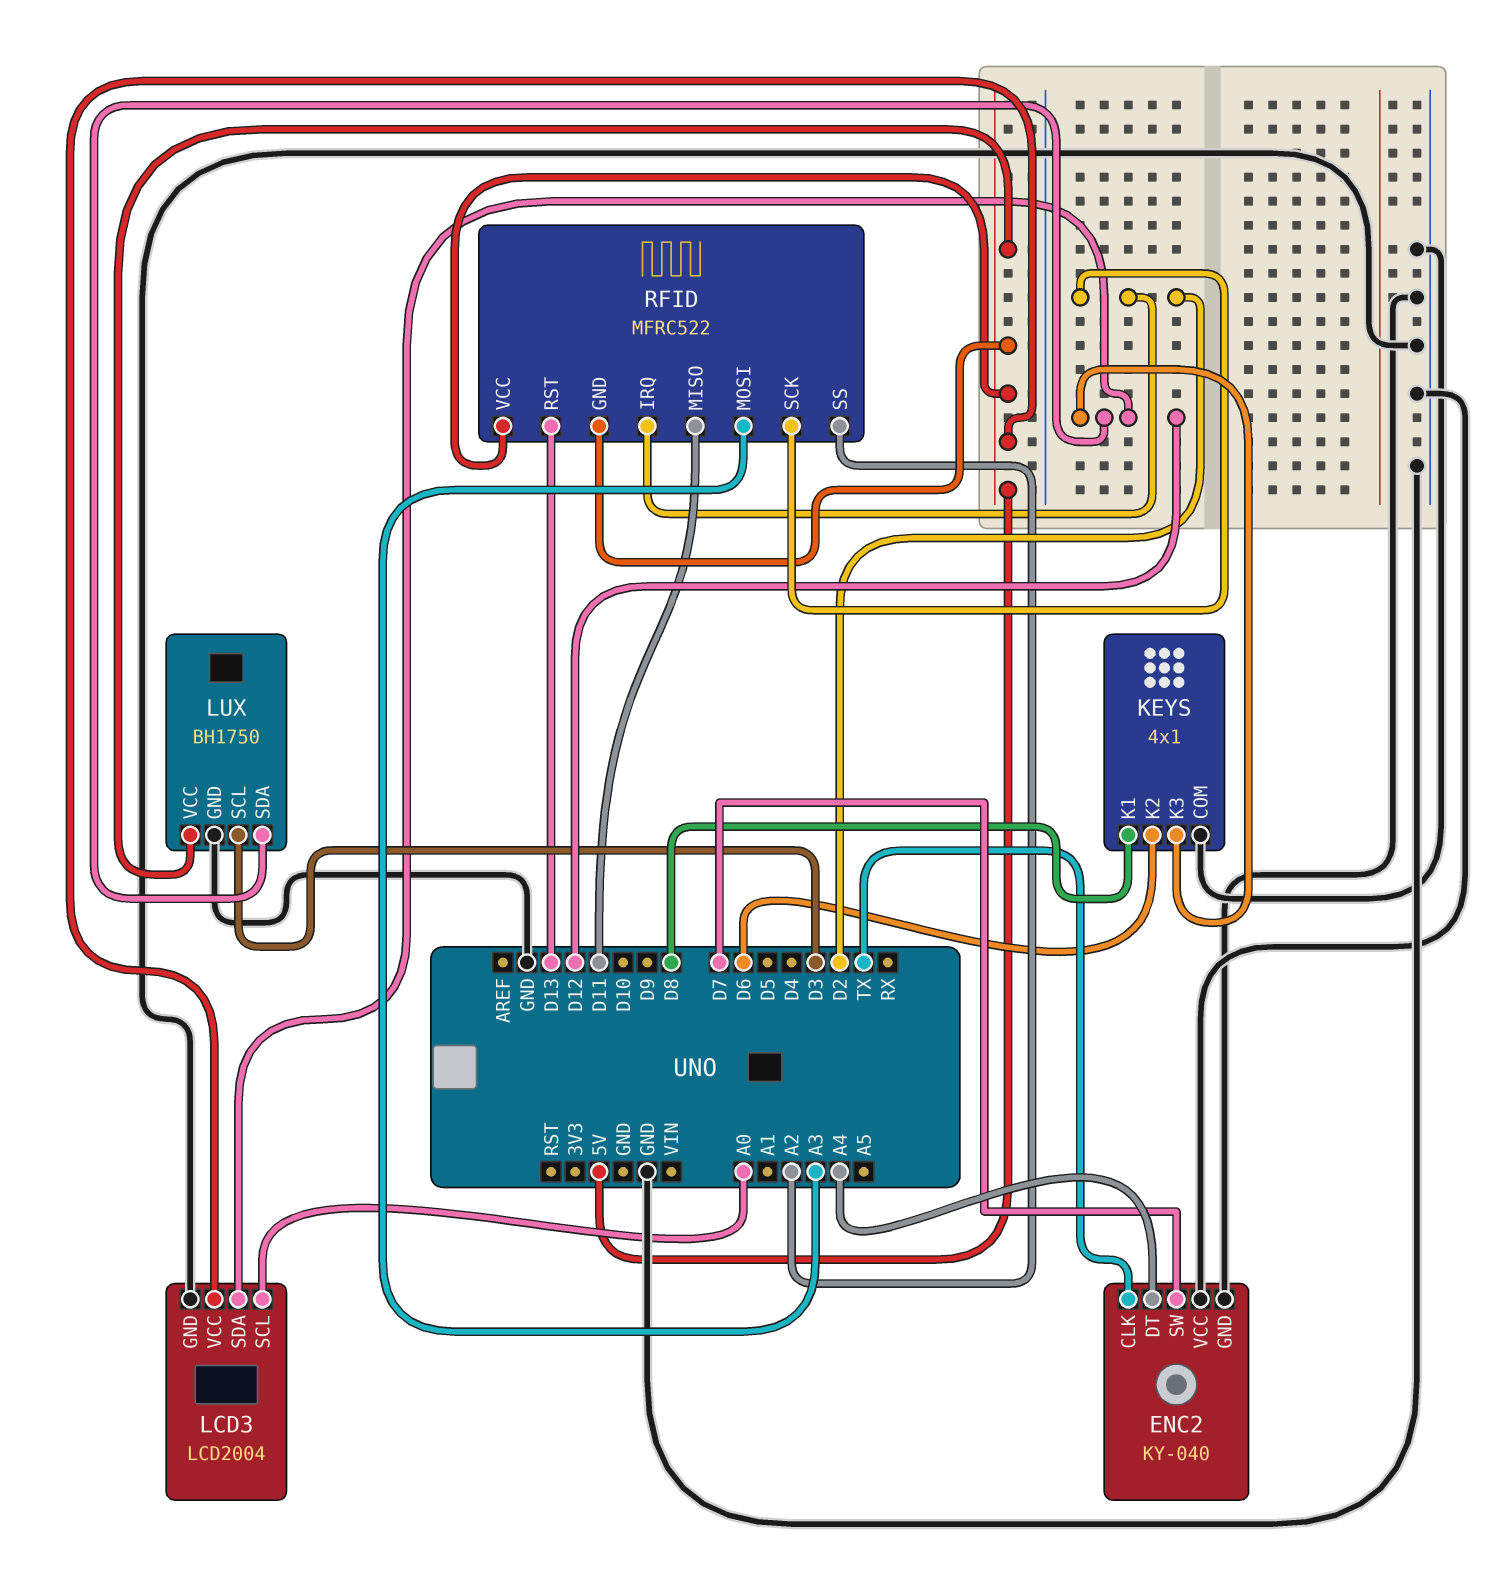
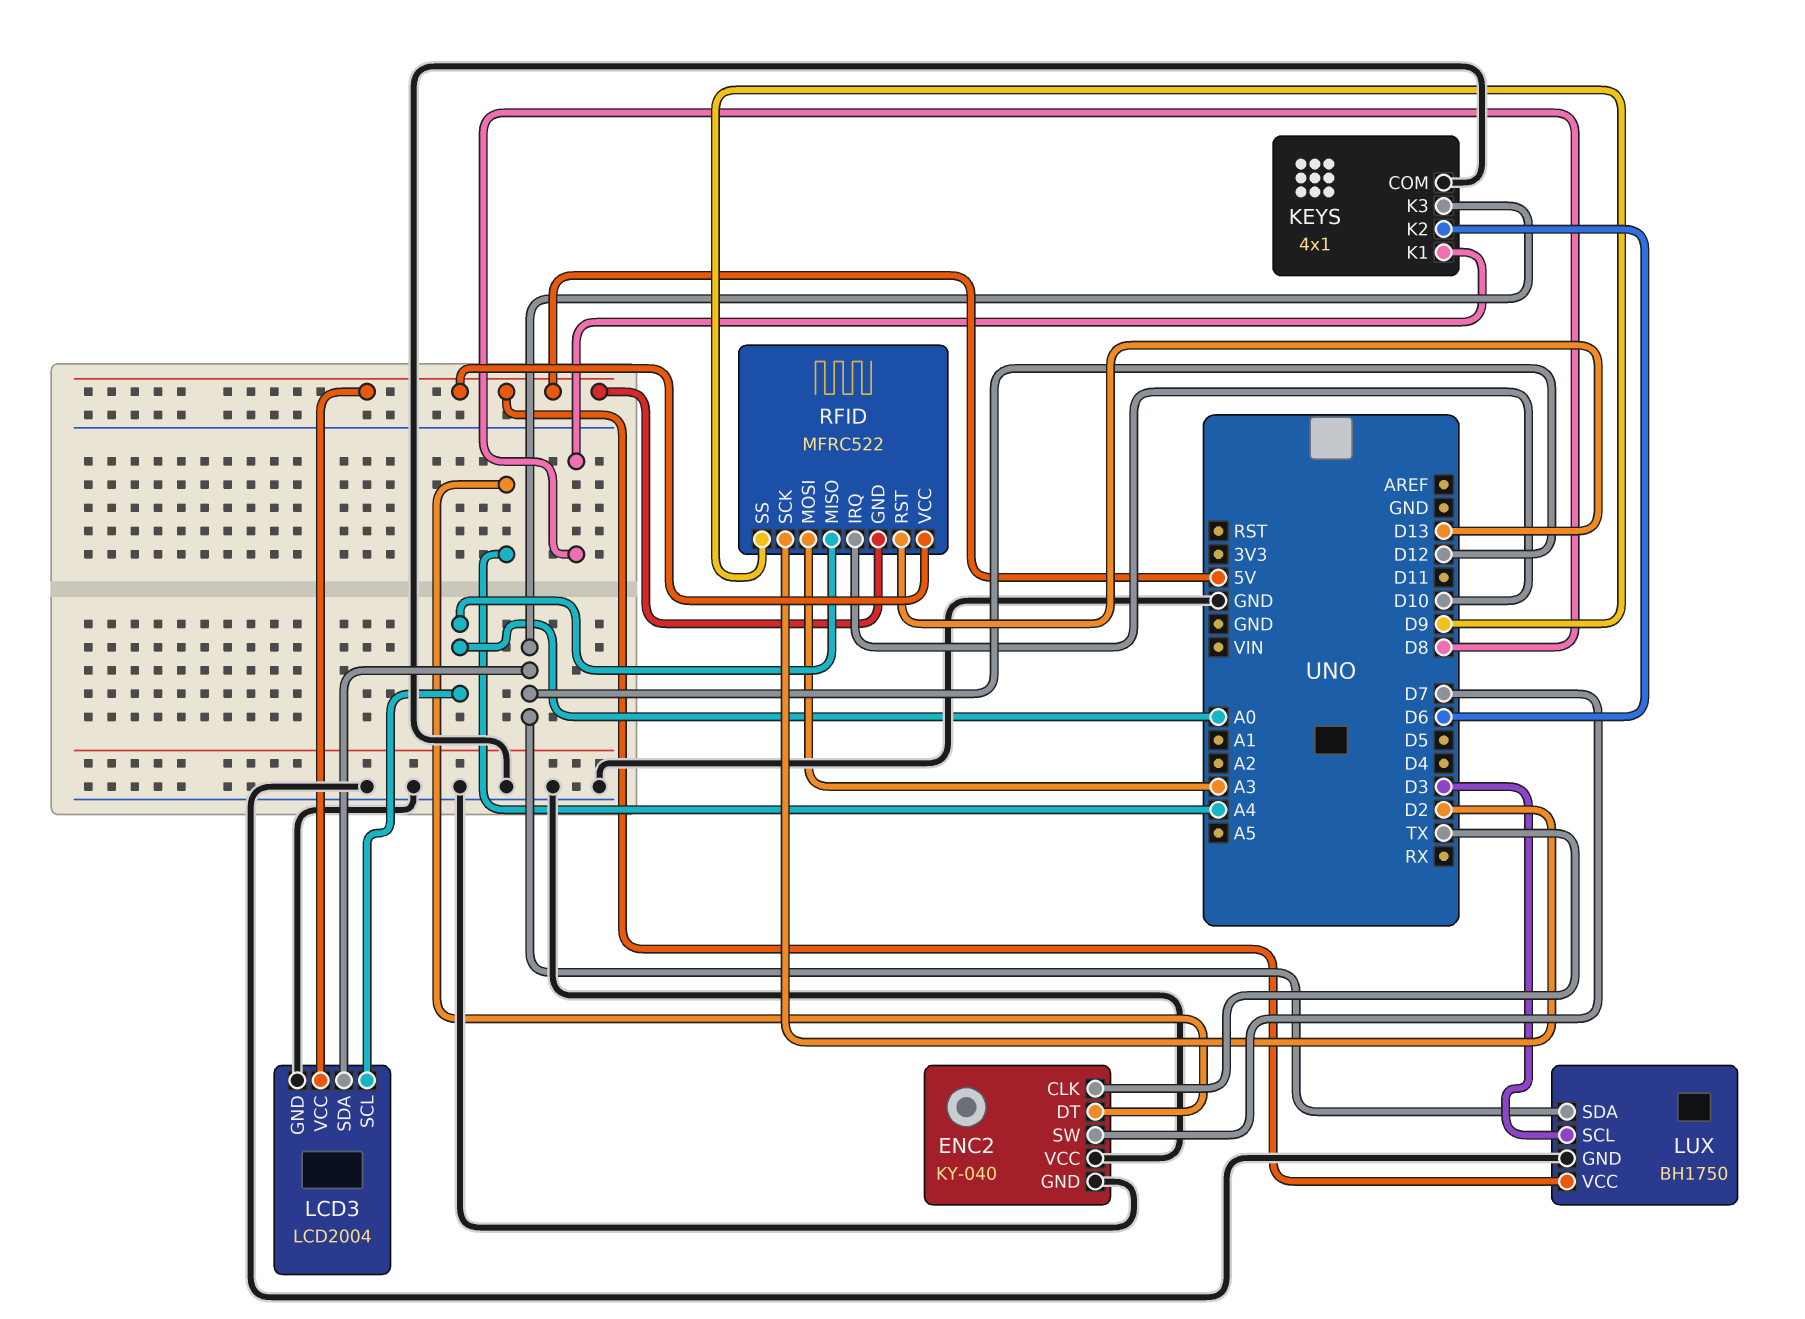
RFID pin IRQ: D2 -> D10
RFID pin MISO: D11 -> A0
RFID pin SS: A2 -> D9

